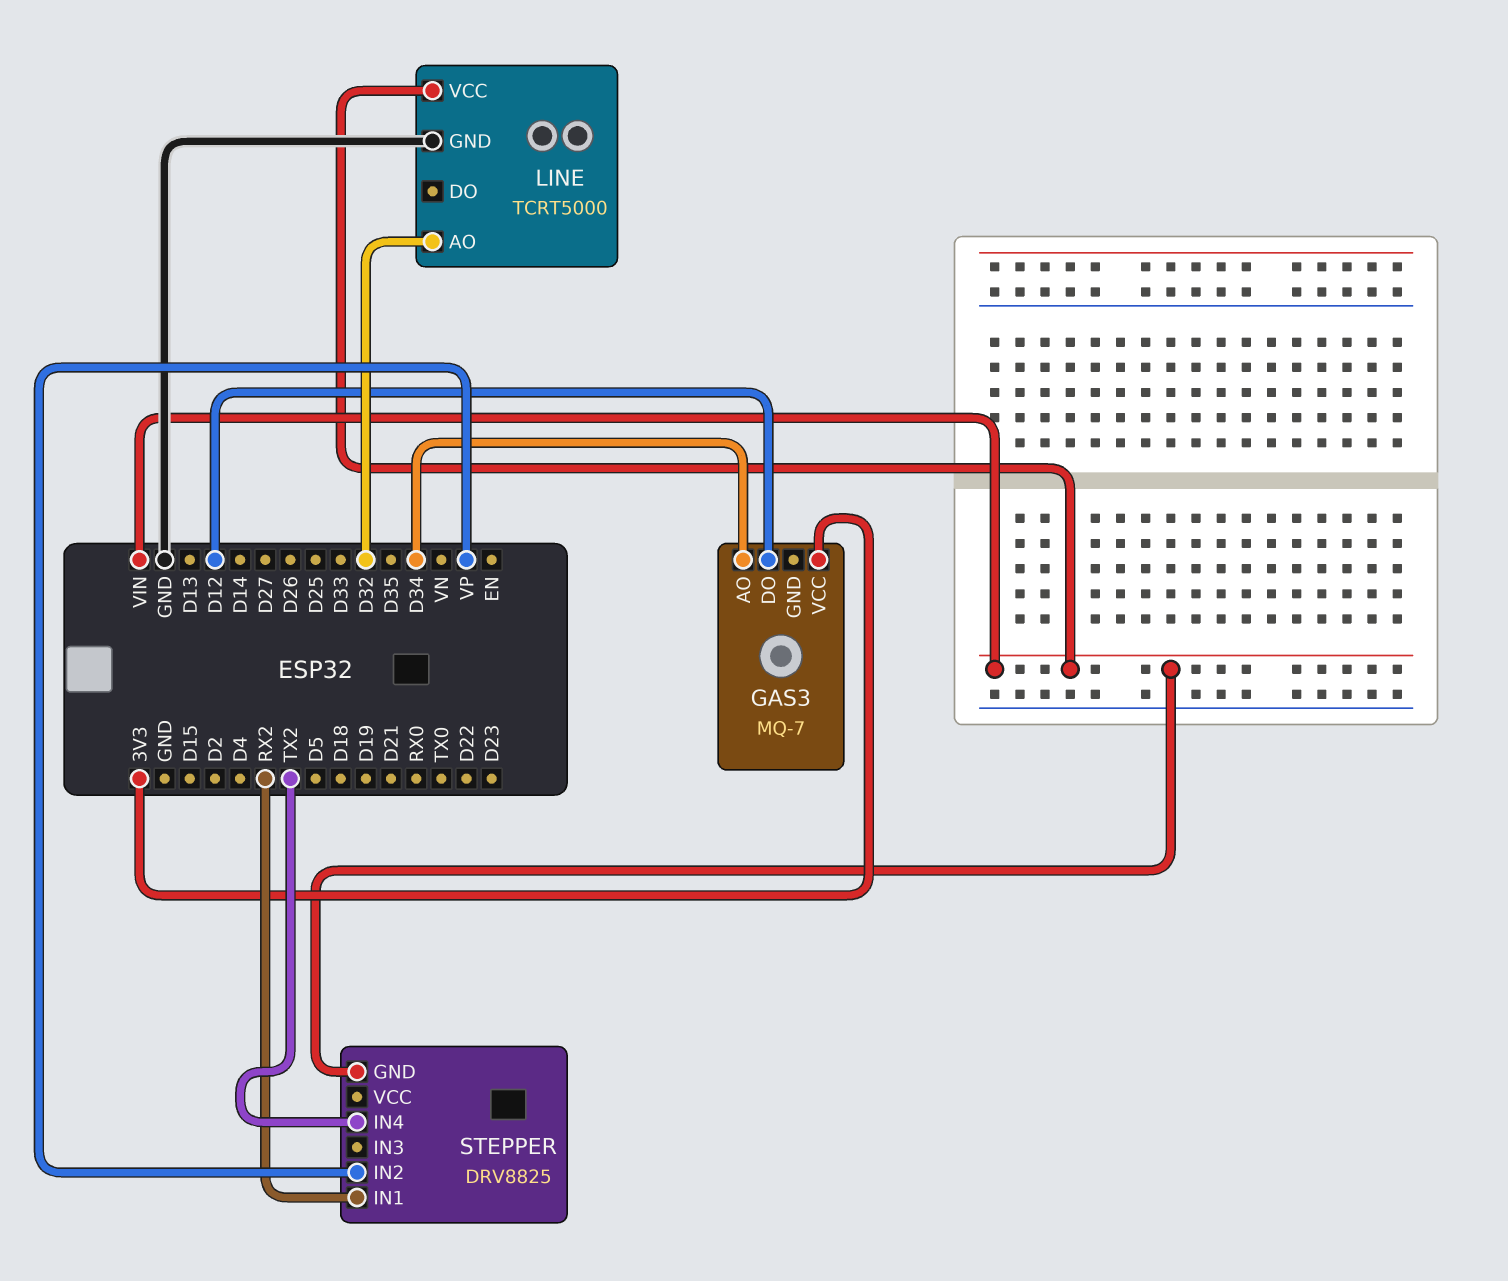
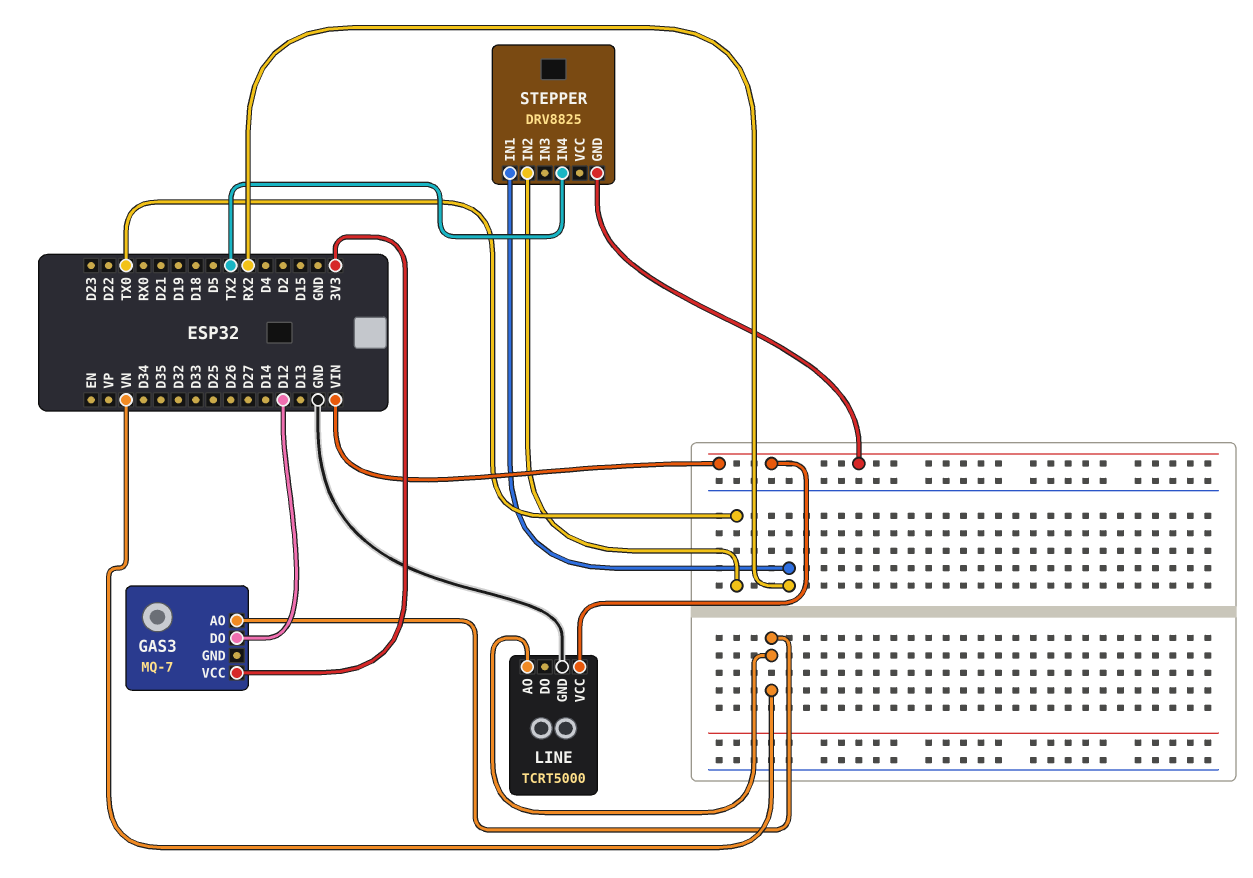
GAS3 pin AO: D34 -> VN
LINE pin AO: D32 -> VN
STEPPER pin IN2: VP -> TX0

